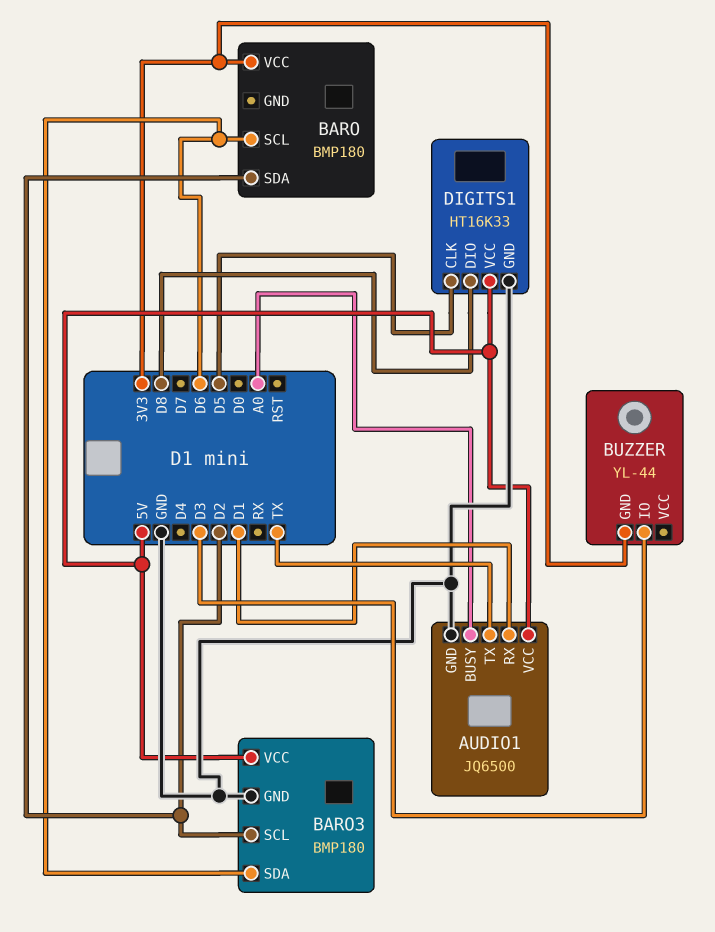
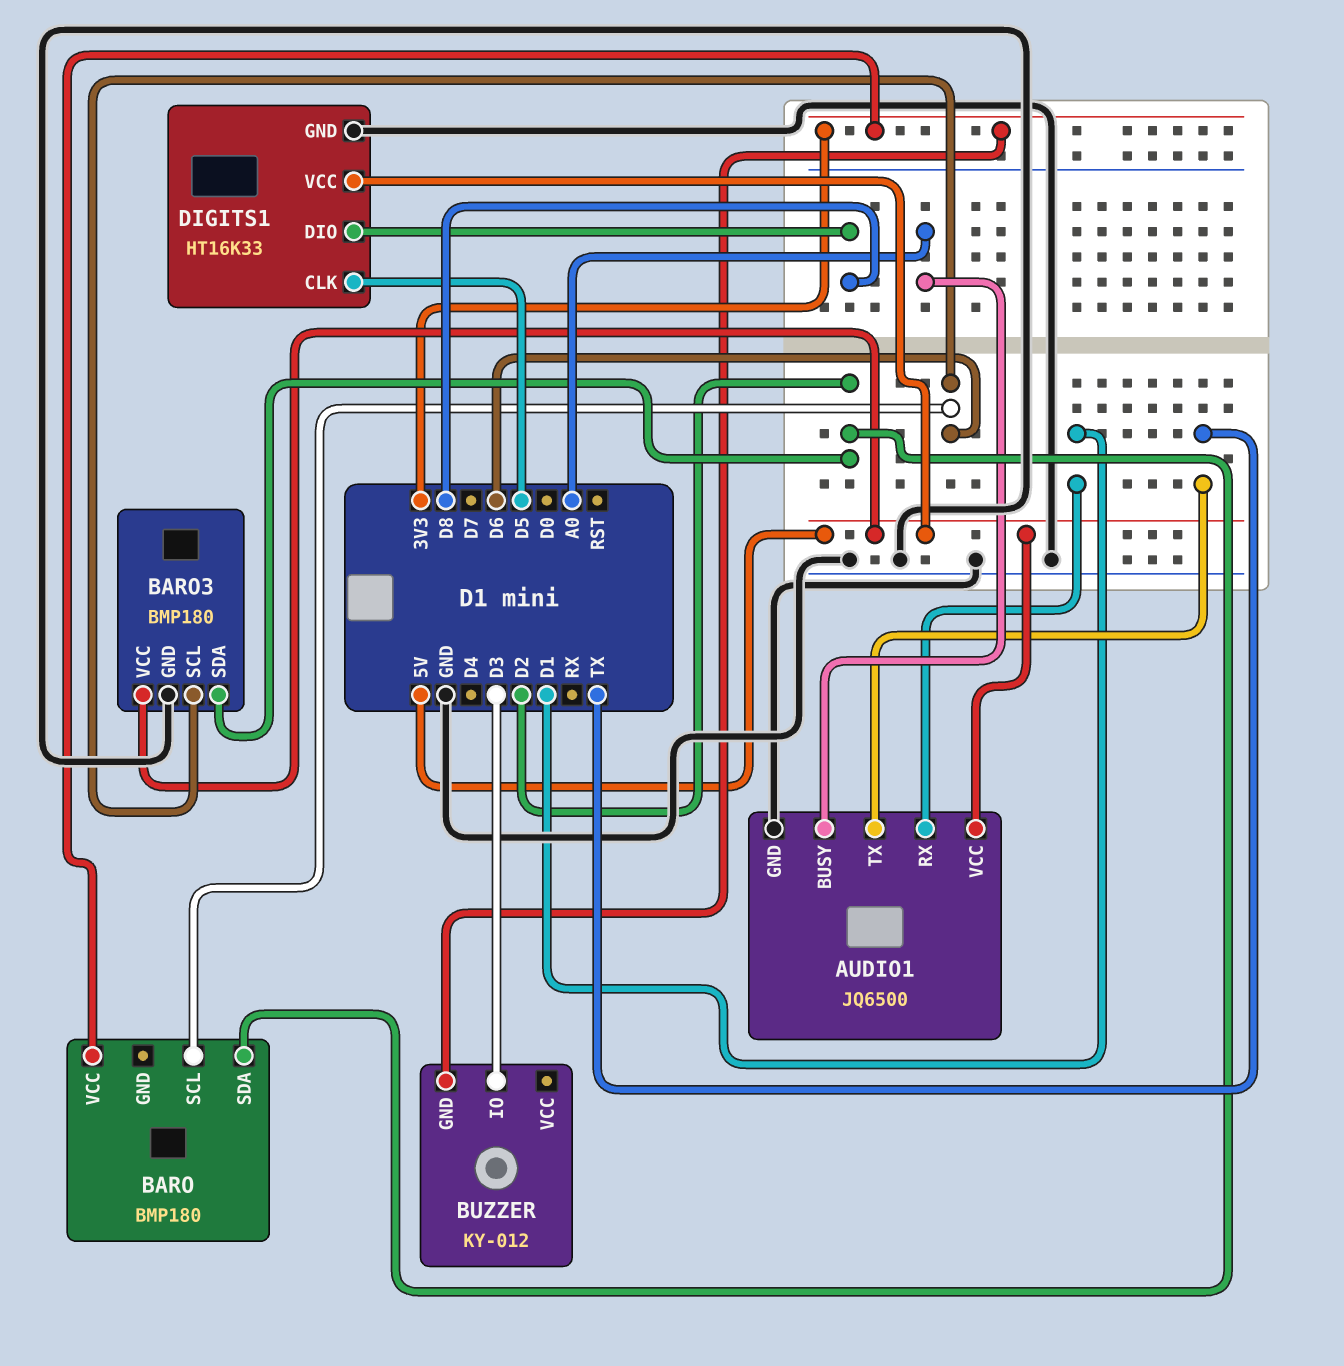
BARO3 pin SCL: D2 -> D6
BARO3 pin SDA: D6 -> D2
BUZZER: YL-44 -> KY-012

